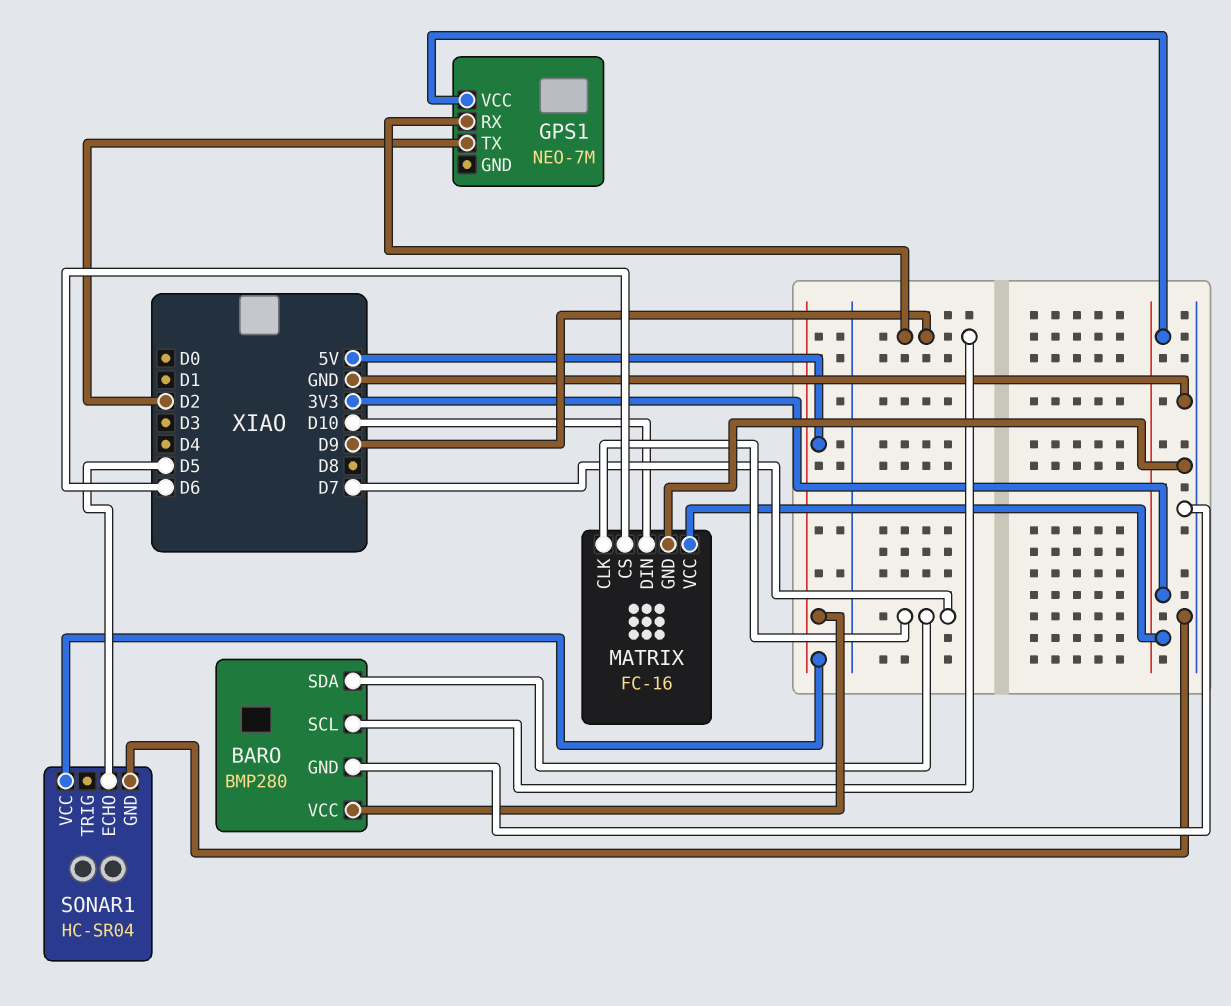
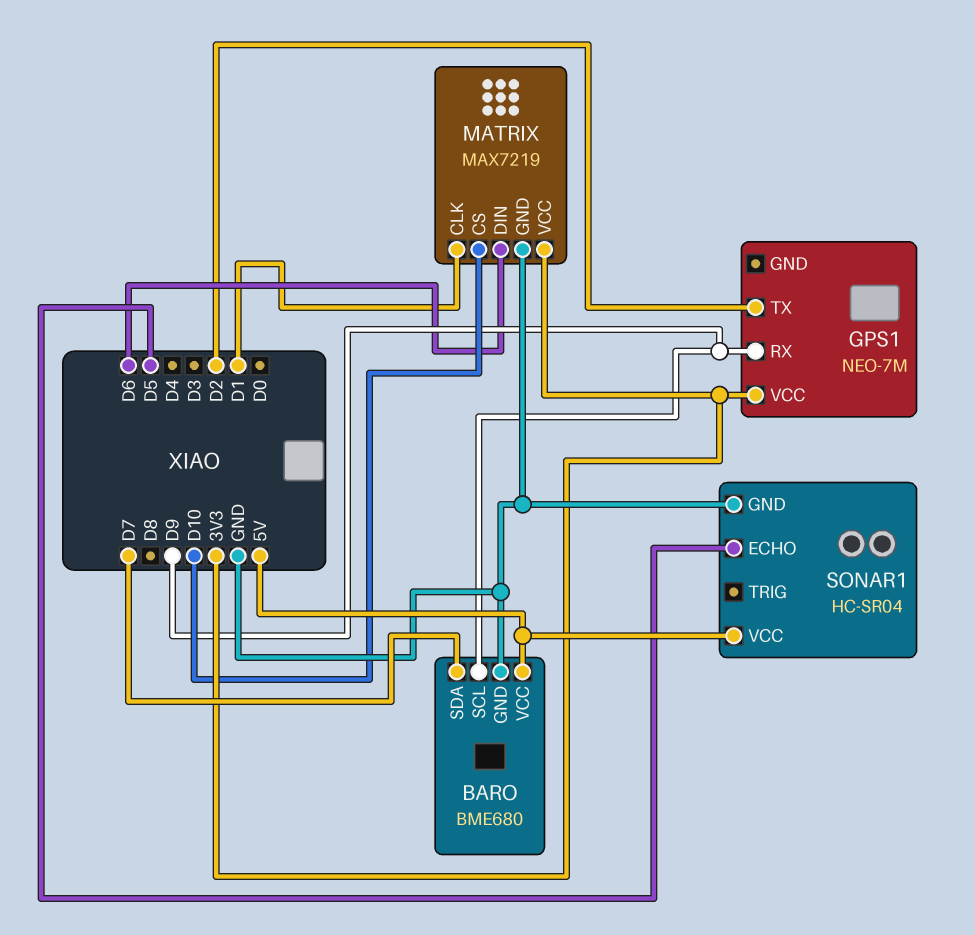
BARO: BMP280 -> BME680
MATRIX: FC-16 -> MAX7219
MATRIX pin CLK: D7 -> D1
MATRIX pin CS: D6 -> D10
MATRIX pin DIN: D10 -> D6

